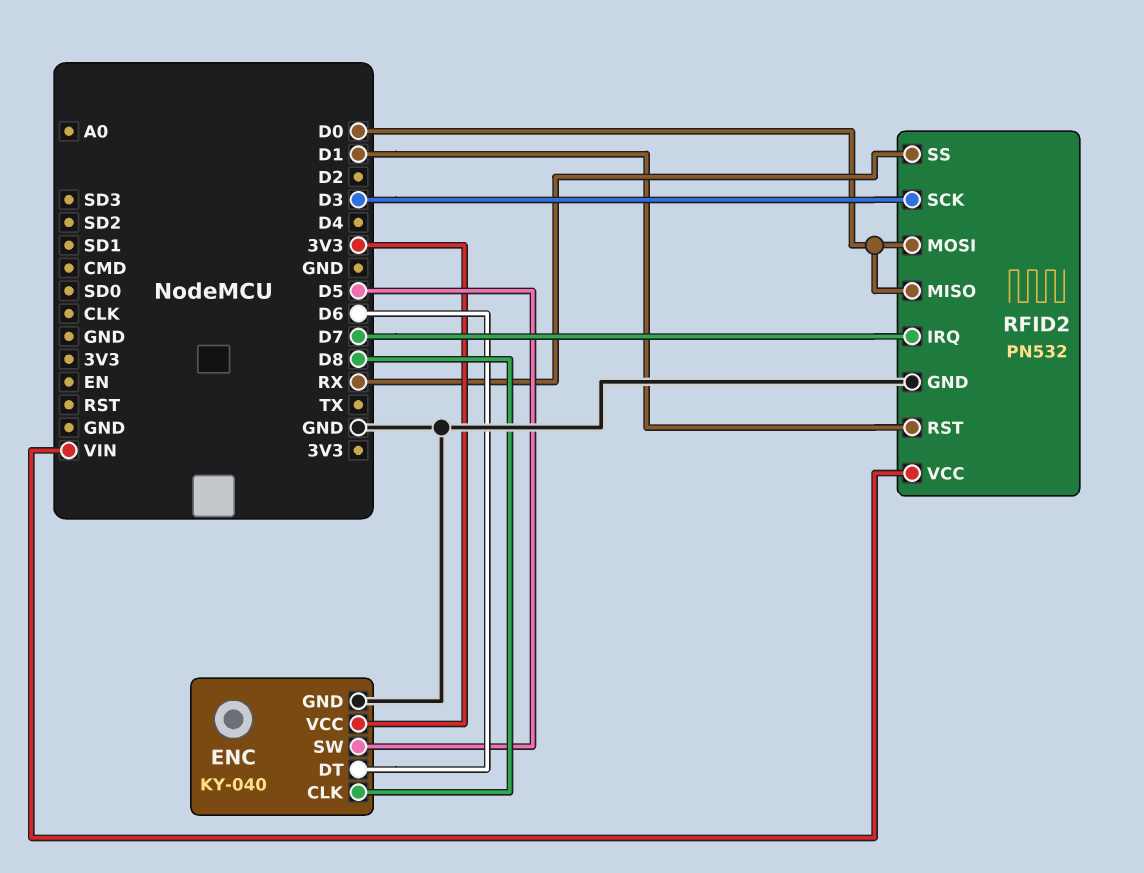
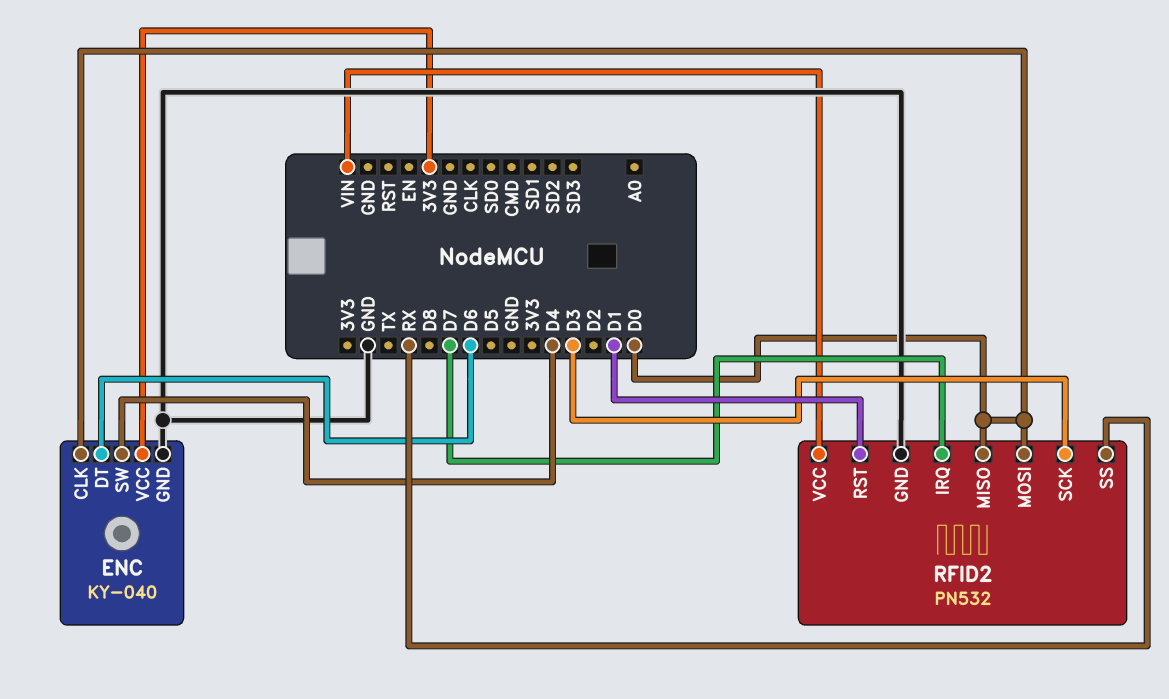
ENC pin CLK: D8 -> D0
ENC pin SW: D5 -> D4

